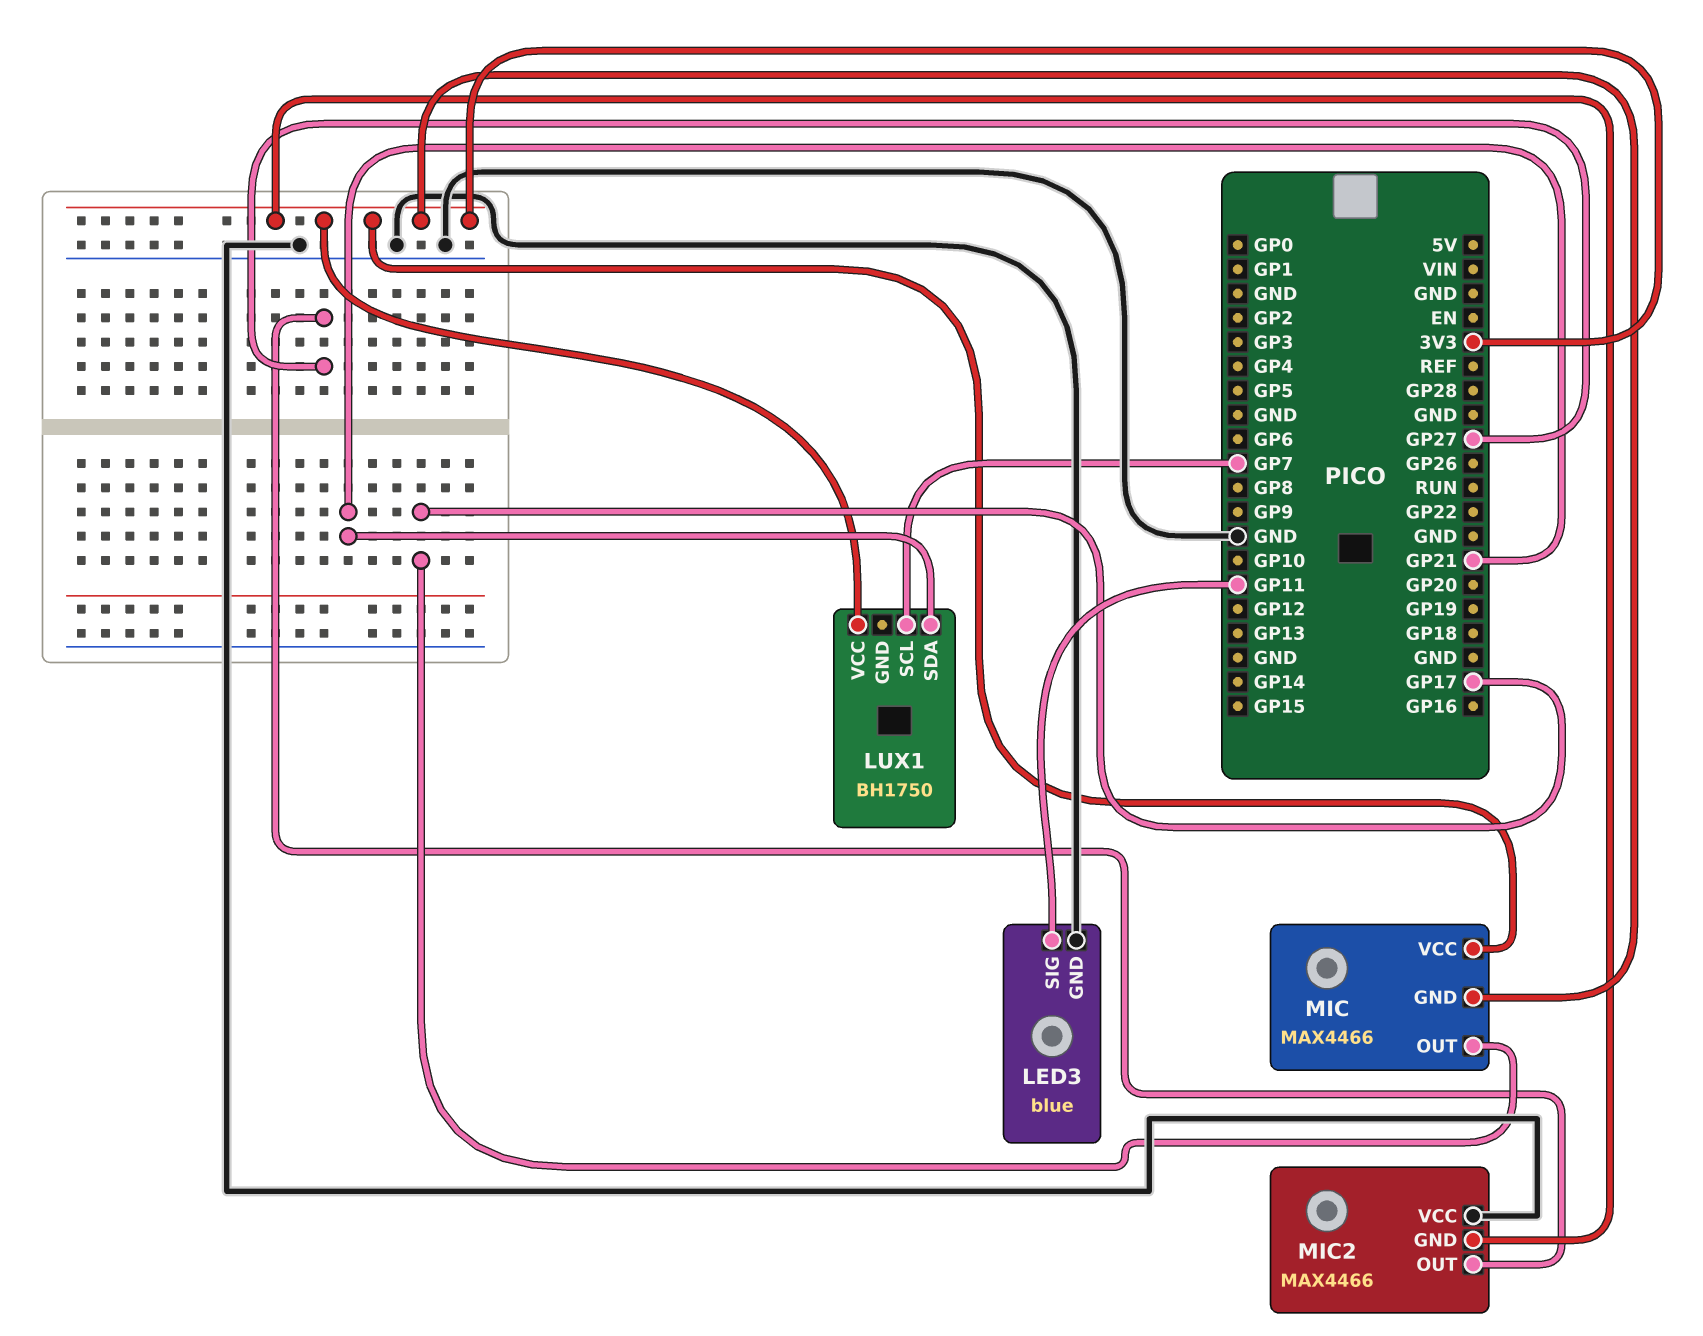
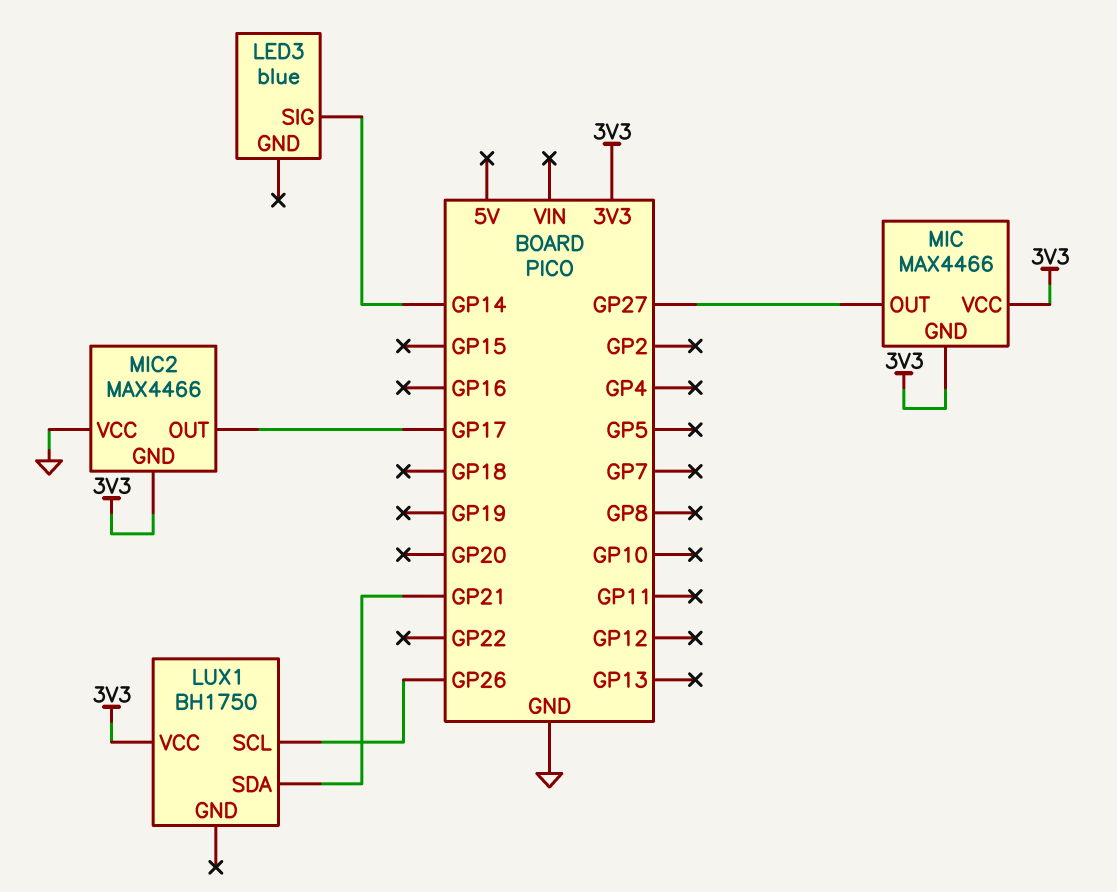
LED3 pin GND: GND -> none
LED3 pin SIG: GP11 -> GP14
LUX1 pin SCL: GP7 -> GP26
MIC pin OUT: GP17 -> GP27
MIC2 pin OUT: GP27 -> GP17

